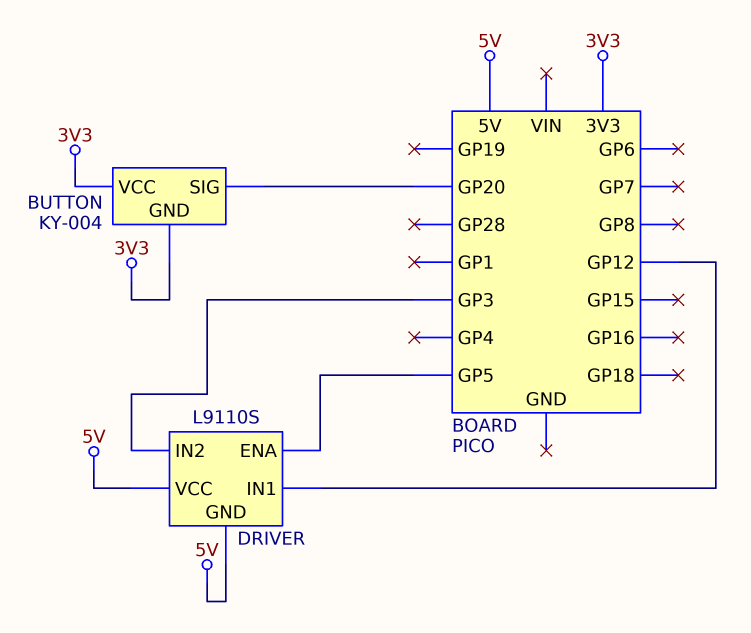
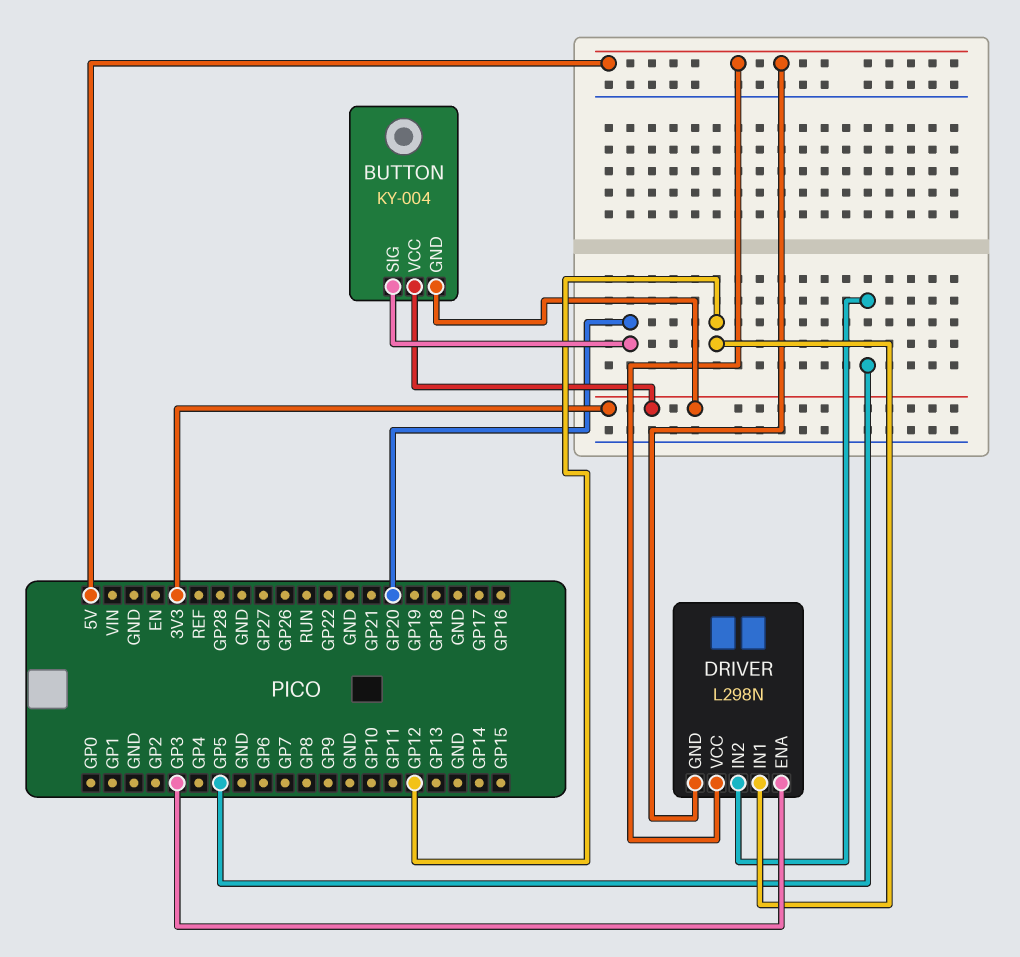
DRIVER: L9110S -> L298N
DRIVER pin ENA: GP5 -> GP3
DRIVER pin IN2: GP3 -> GP5

